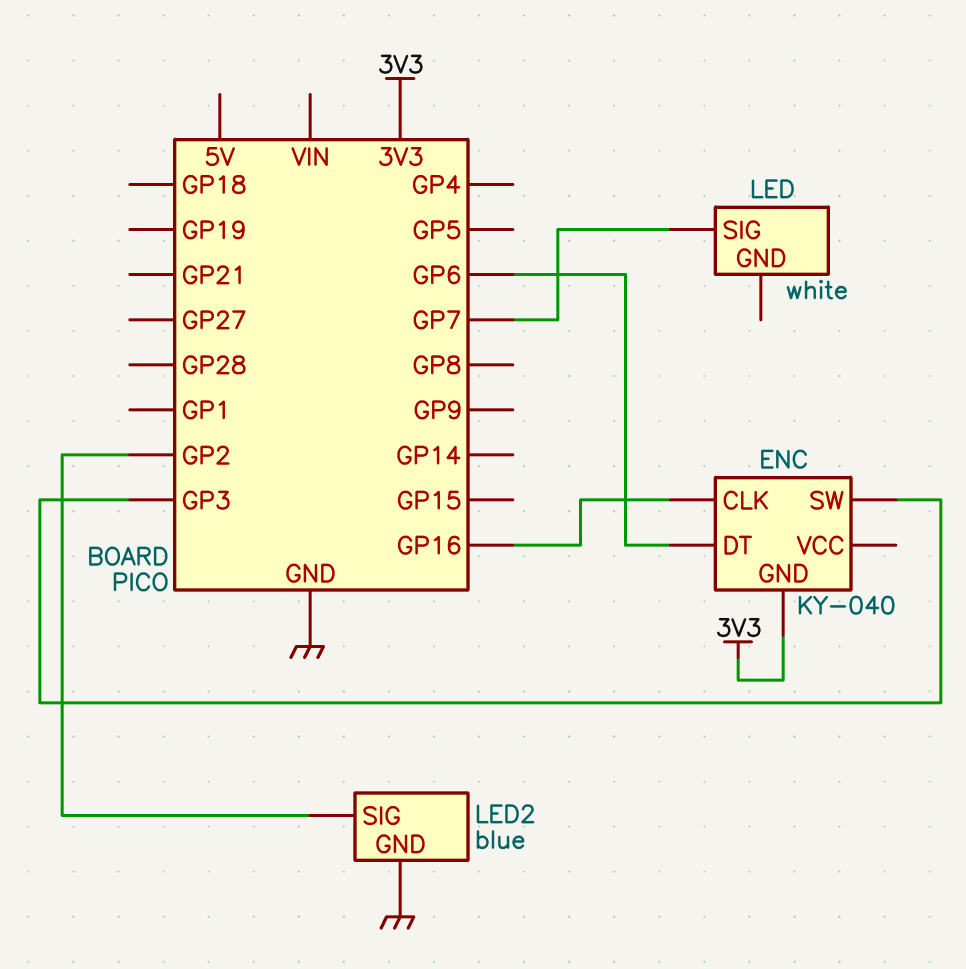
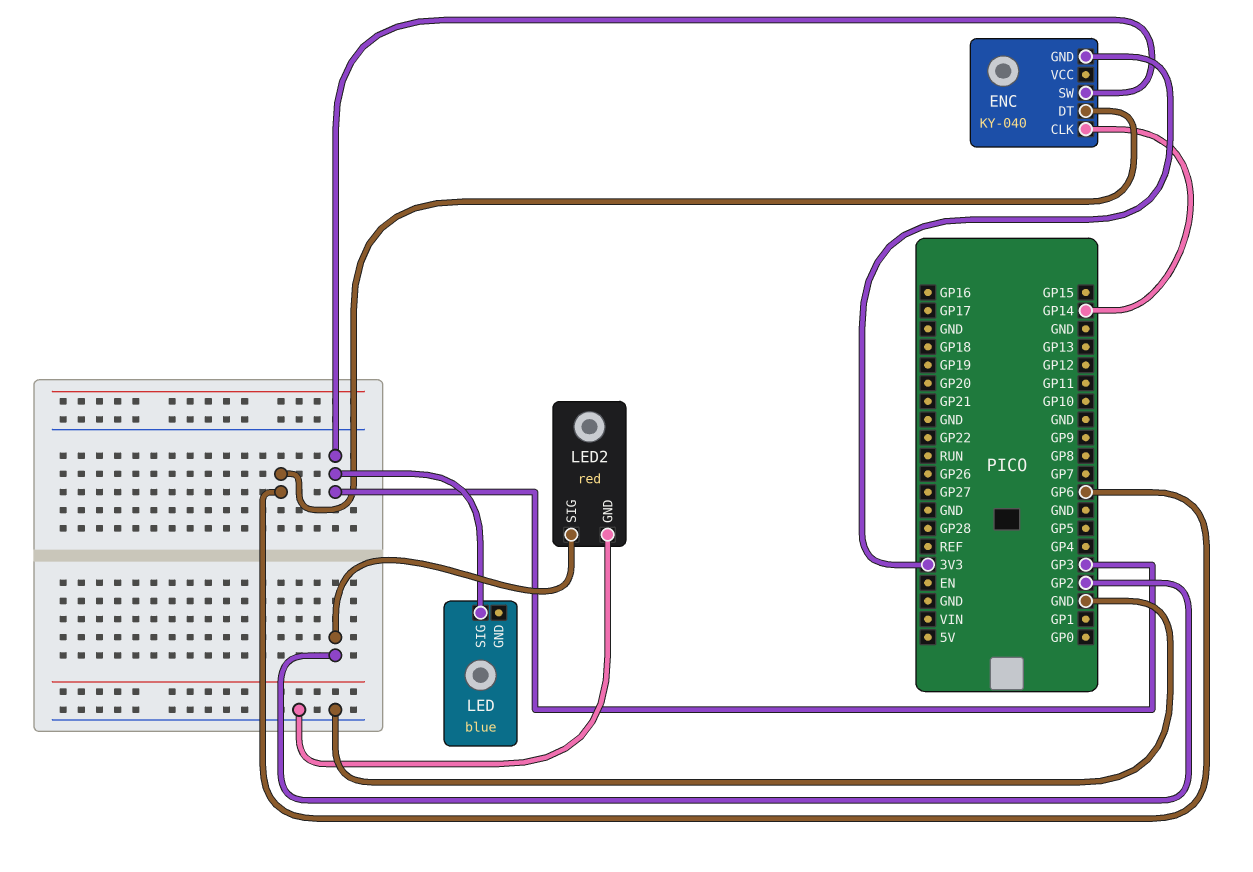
ENC pin CLK: GP16 -> GP14
LED: white -> blue
LED pin SIG: GP7 -> GP3
LED2: blue -> red

